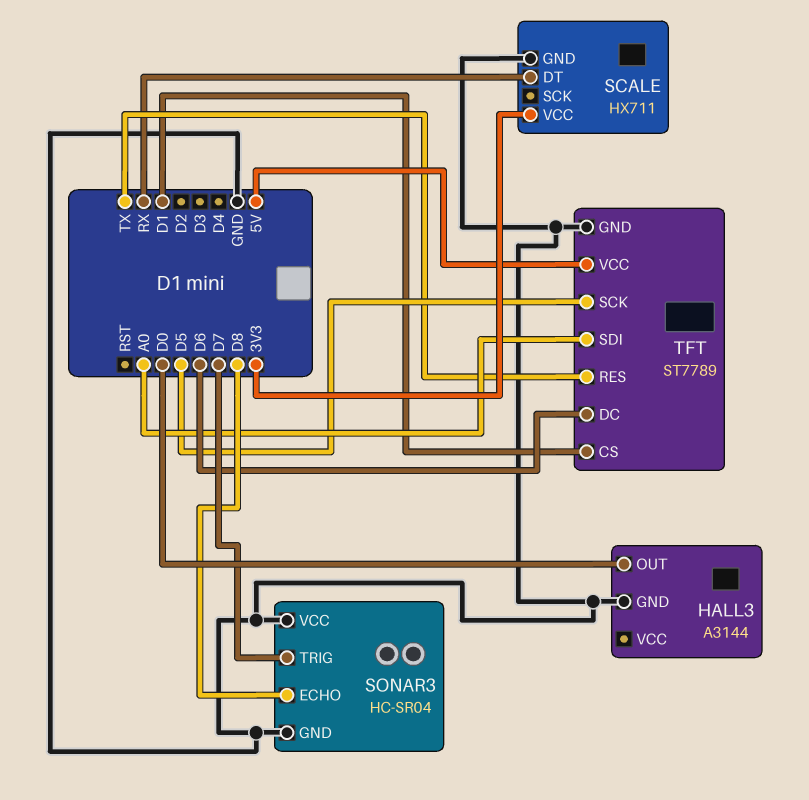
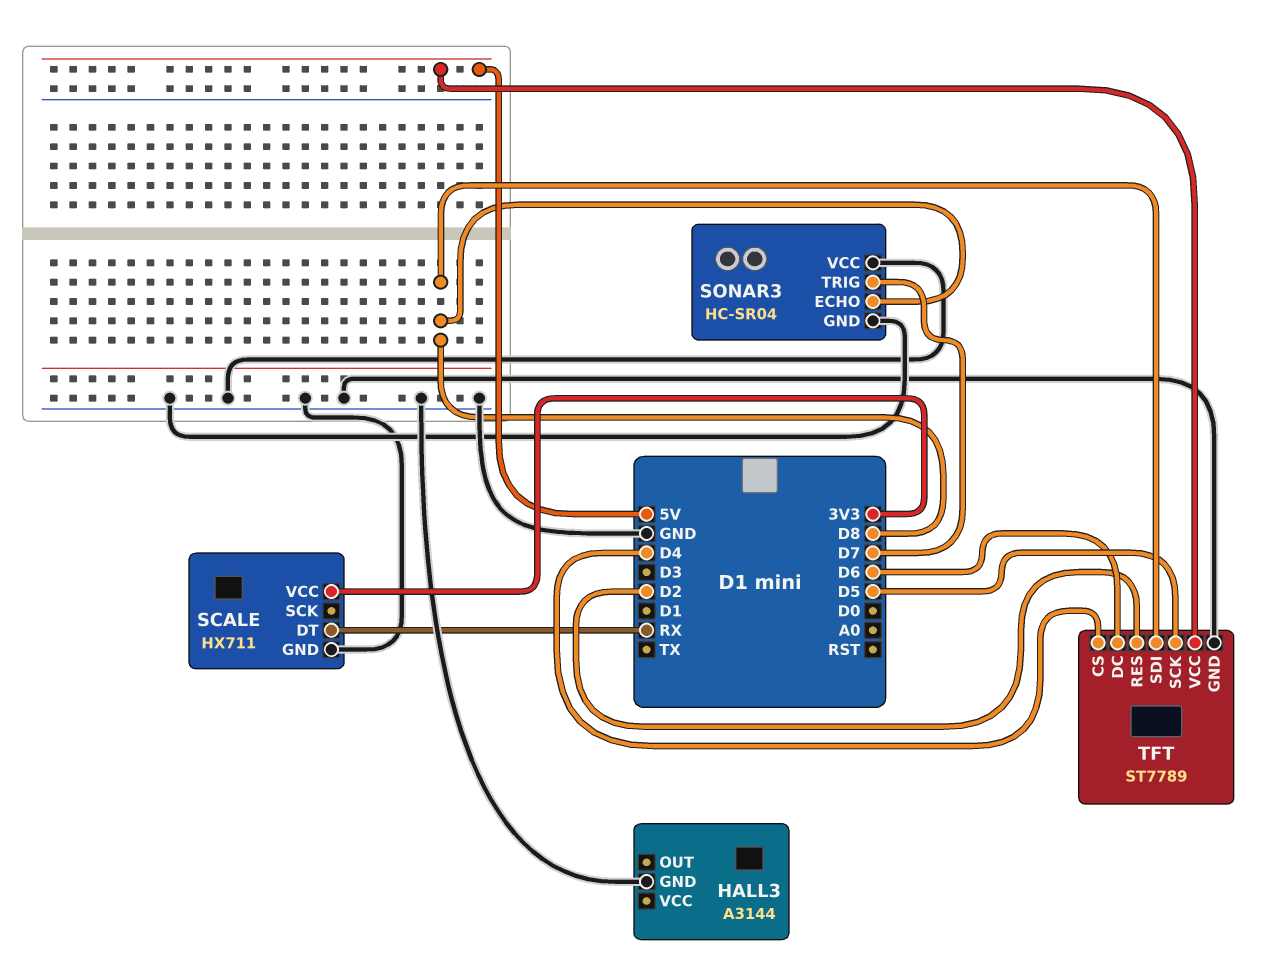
HALL3 pin OUT: D0 -> none
TFT pin CS: D1 -> D4
TFT pin RES: TX -> D2
TFT pin SDI: A0 -> D8

